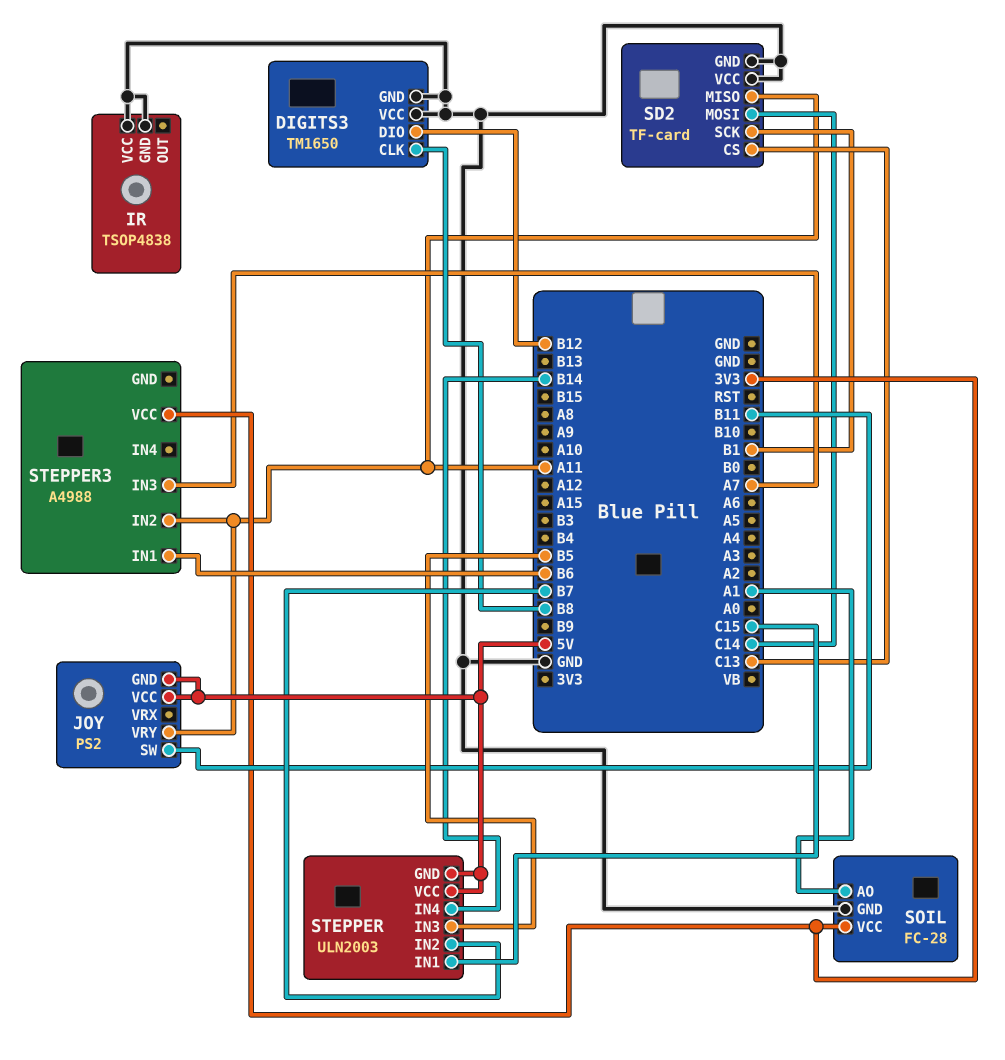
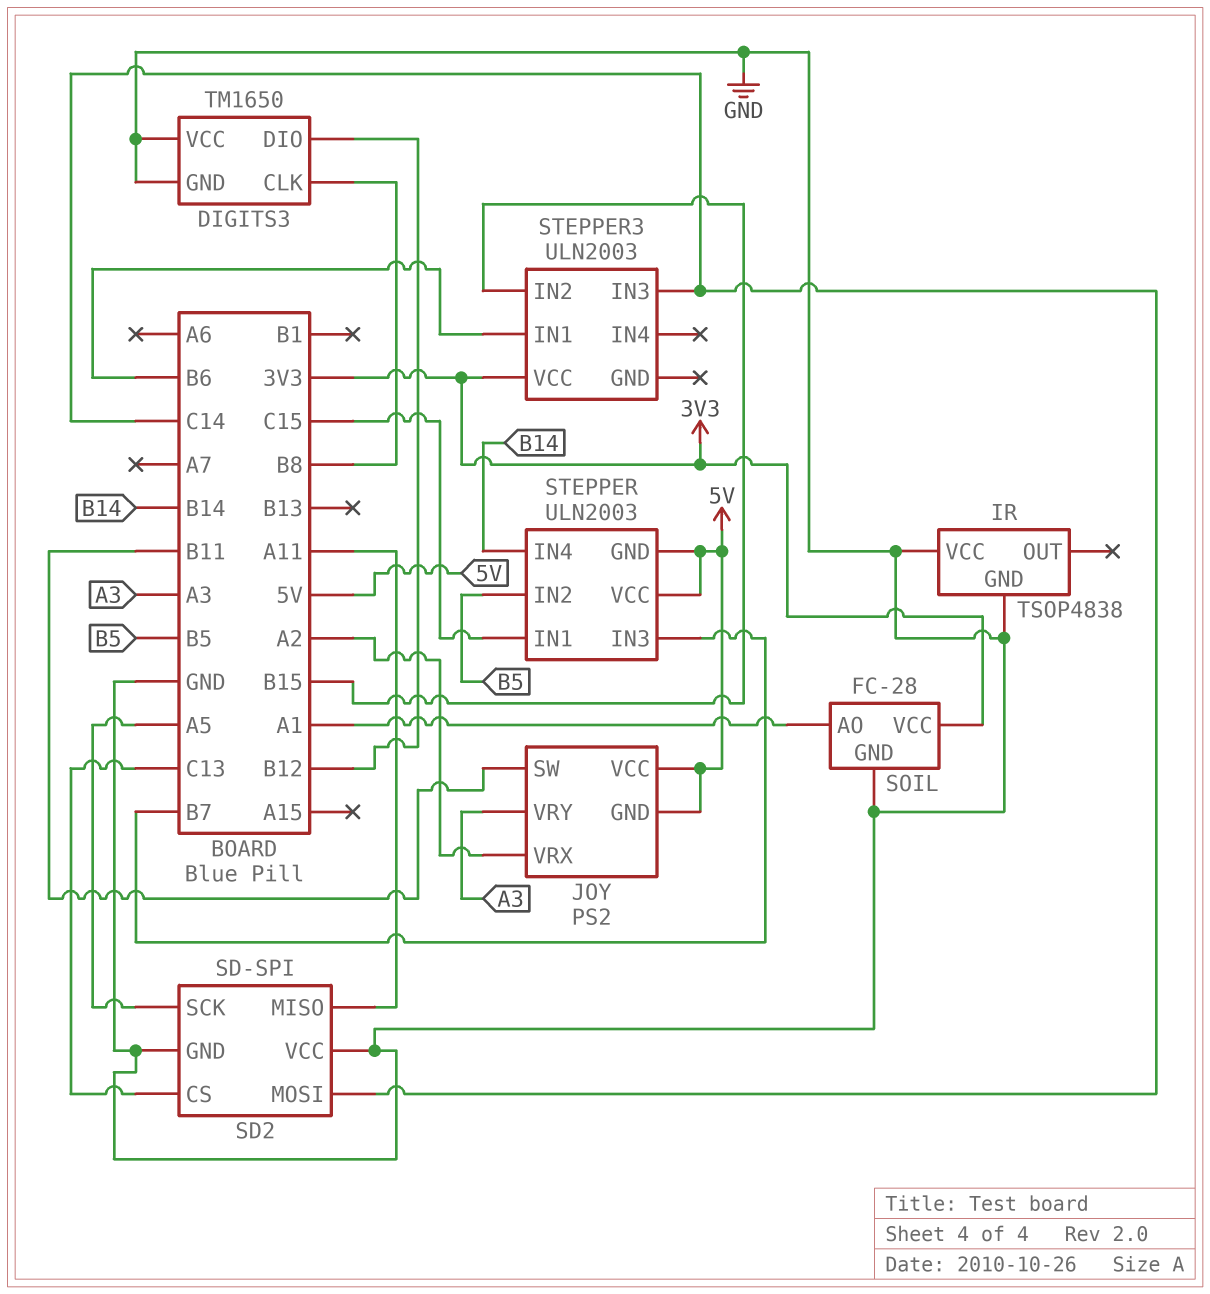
JOY pin VRX: none -> A2
JOY pin VRY: A11 -> A3
SD2: TF-card -> SD-SPI
SD2 pin SCK: B1 -> A5
STEPPER pin IN2: B7 -> B5
STEPPER pin IN3: B5 -> B7
STEPPER3: A4988 -> ULN2003
STEPPER3 pin IN2: A11 -> B15
STEPPER3 pin IN3: A7 -> C14

